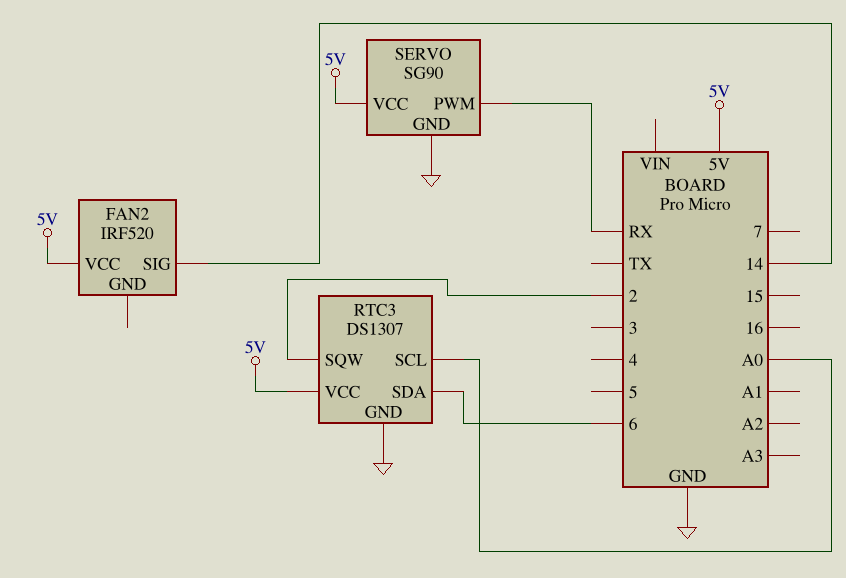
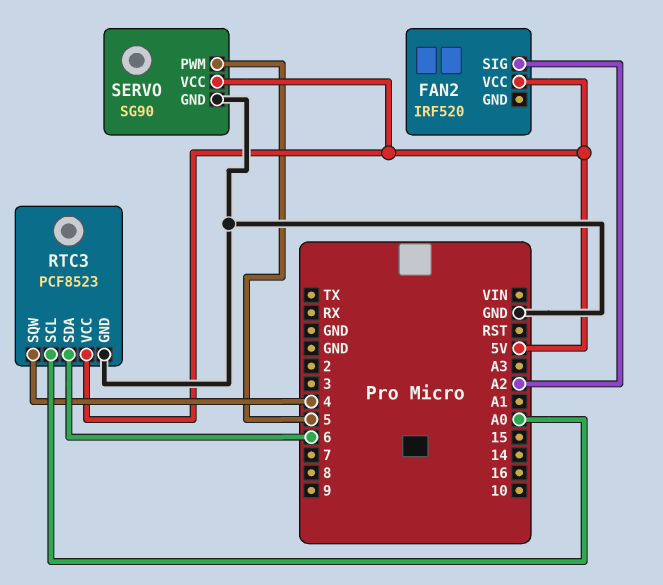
FAN2 pin SIG: 14 -> A2
RTC3: DS1307 -> PCF8523
RTC3 pin SQW: 2 -> 4
SERVO pin PWM: RX -> 5

